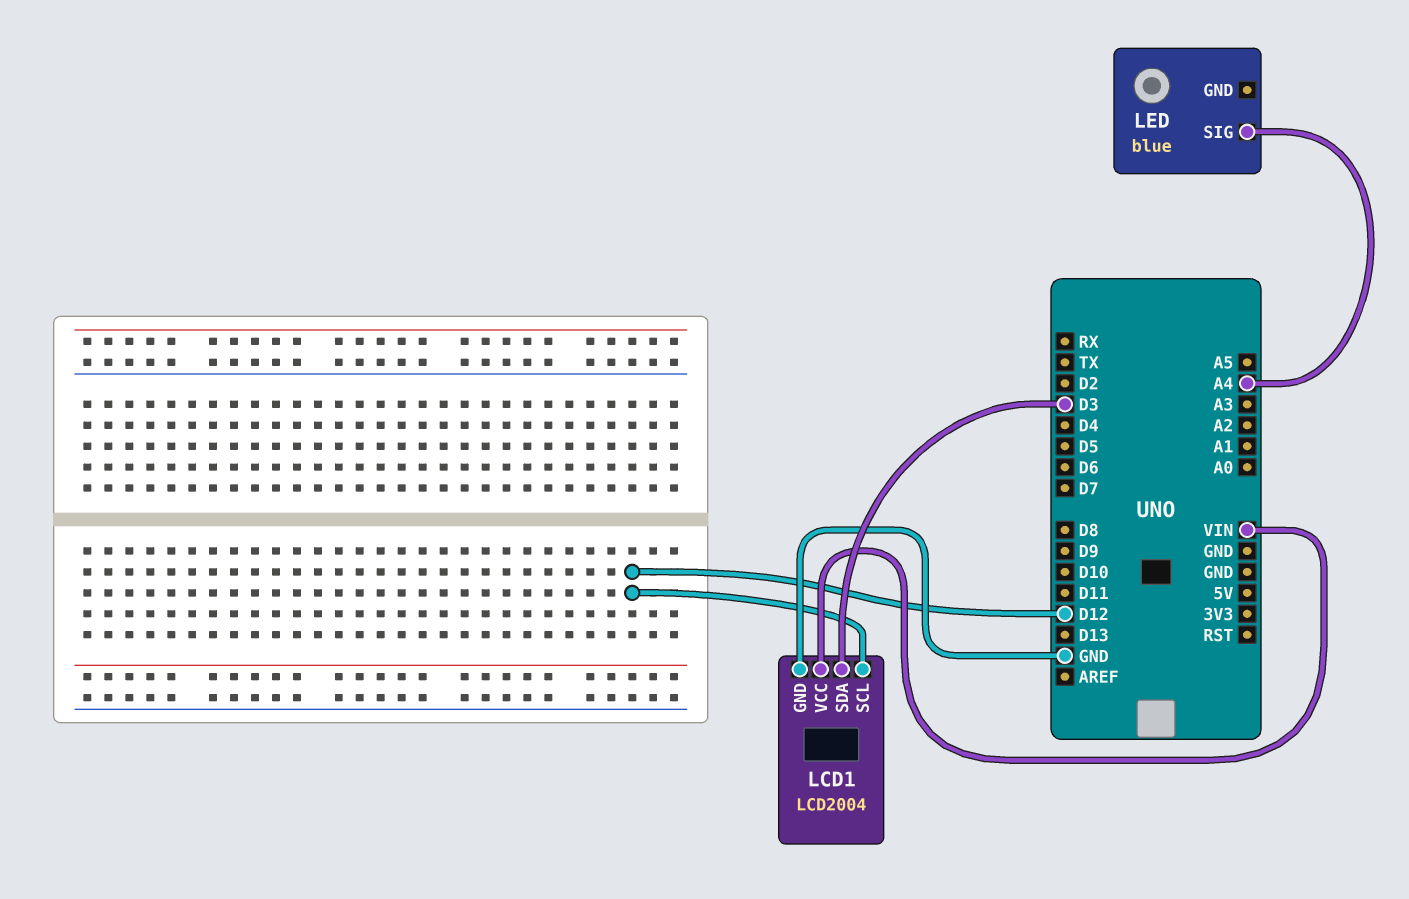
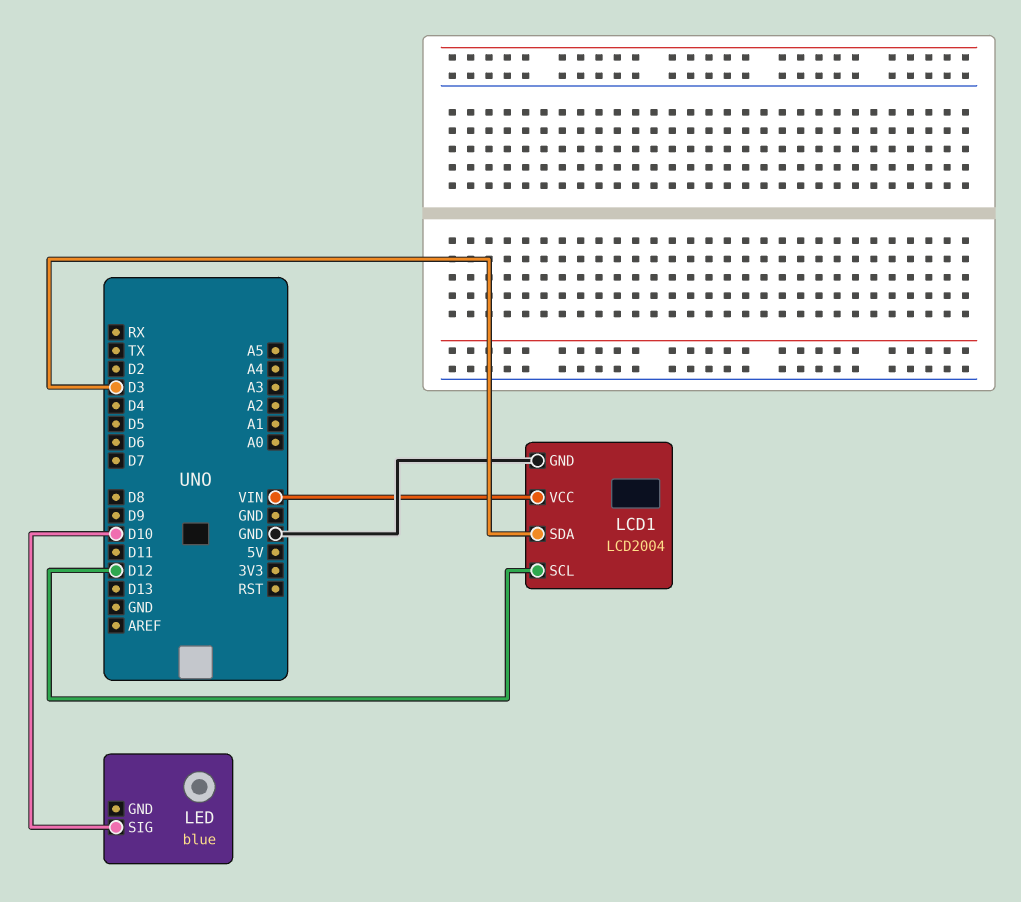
LED pin SIG: A4 -> D10

